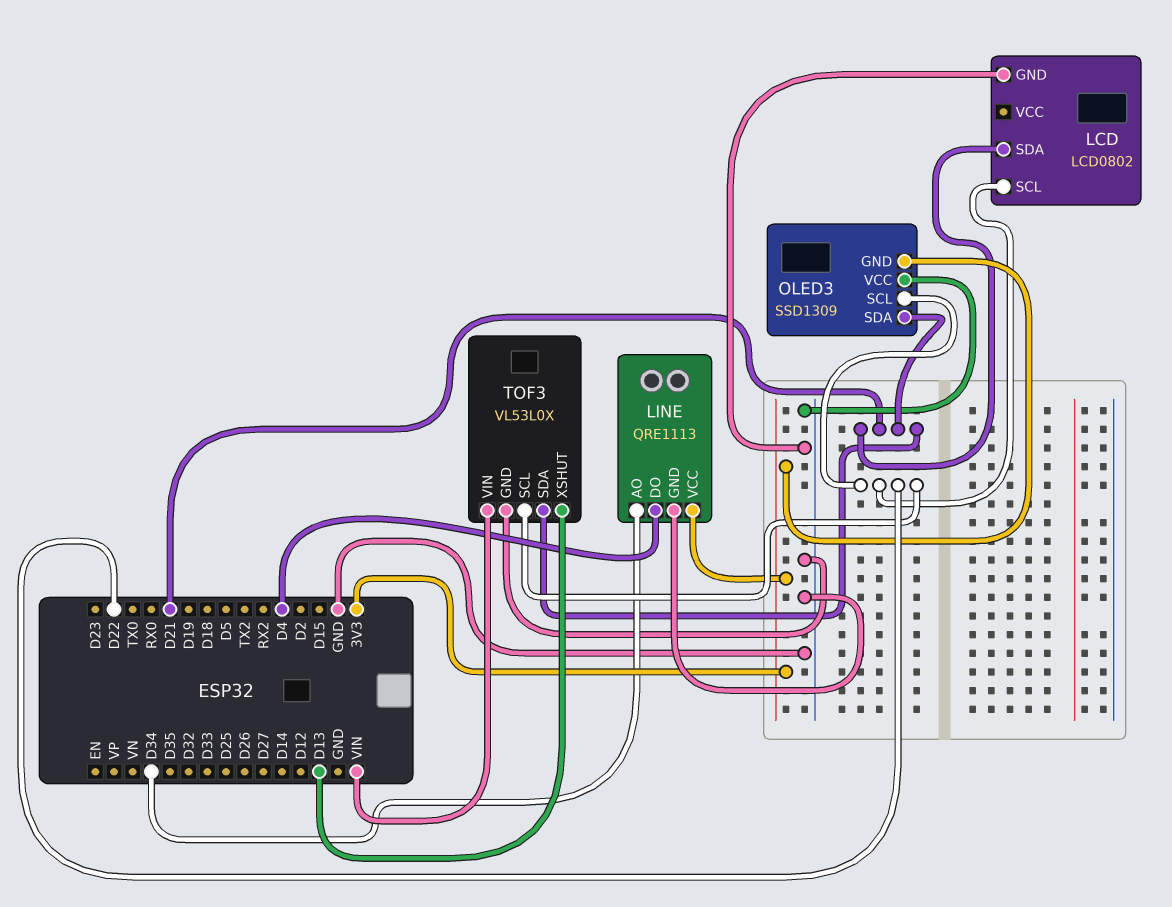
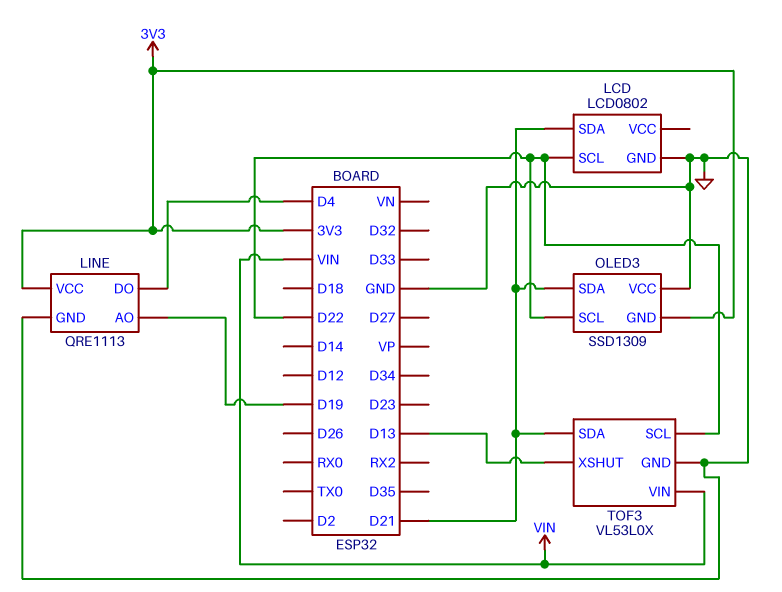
LINE pin AO: D34 -> D19

